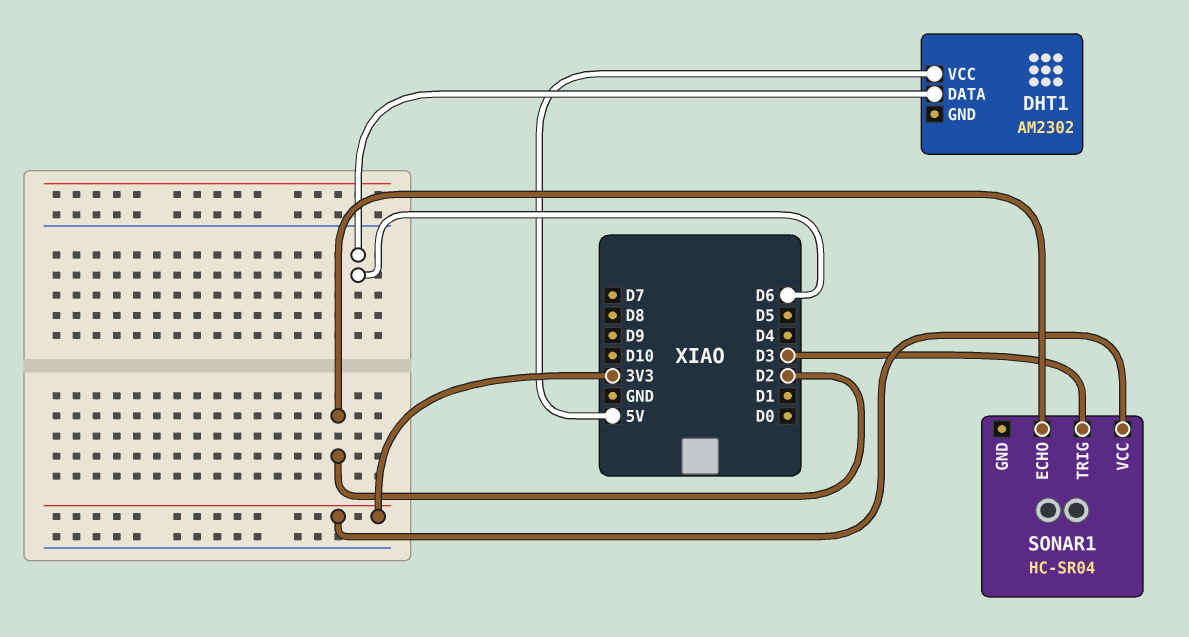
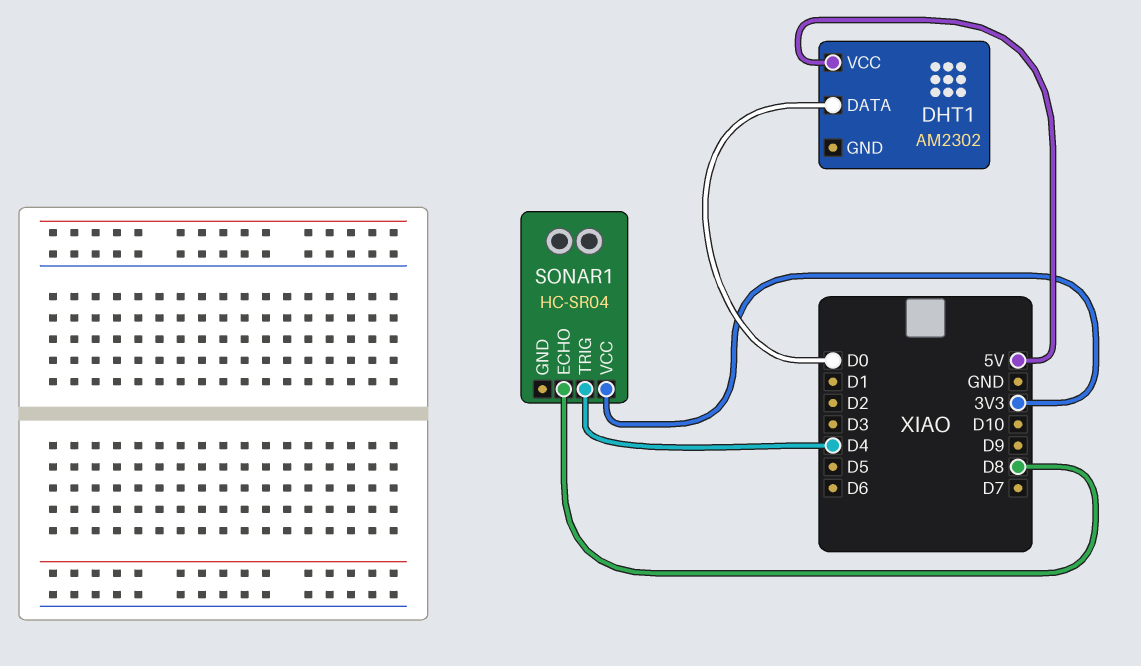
DHT1 pin DATA: D6 -> D0
SONAR1 pin ECHO: D2 -> D8
SONAR1 pin TRIG: D3 -> D4

